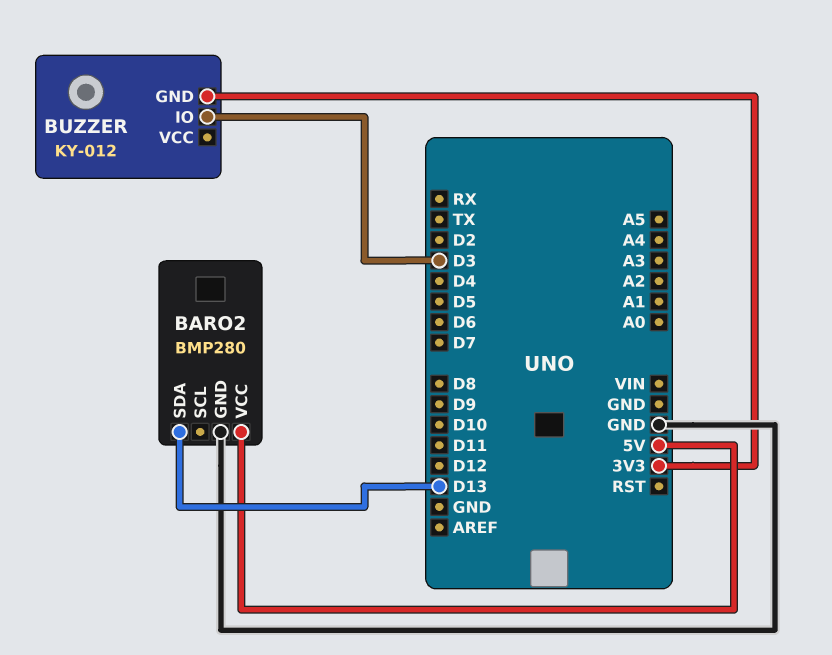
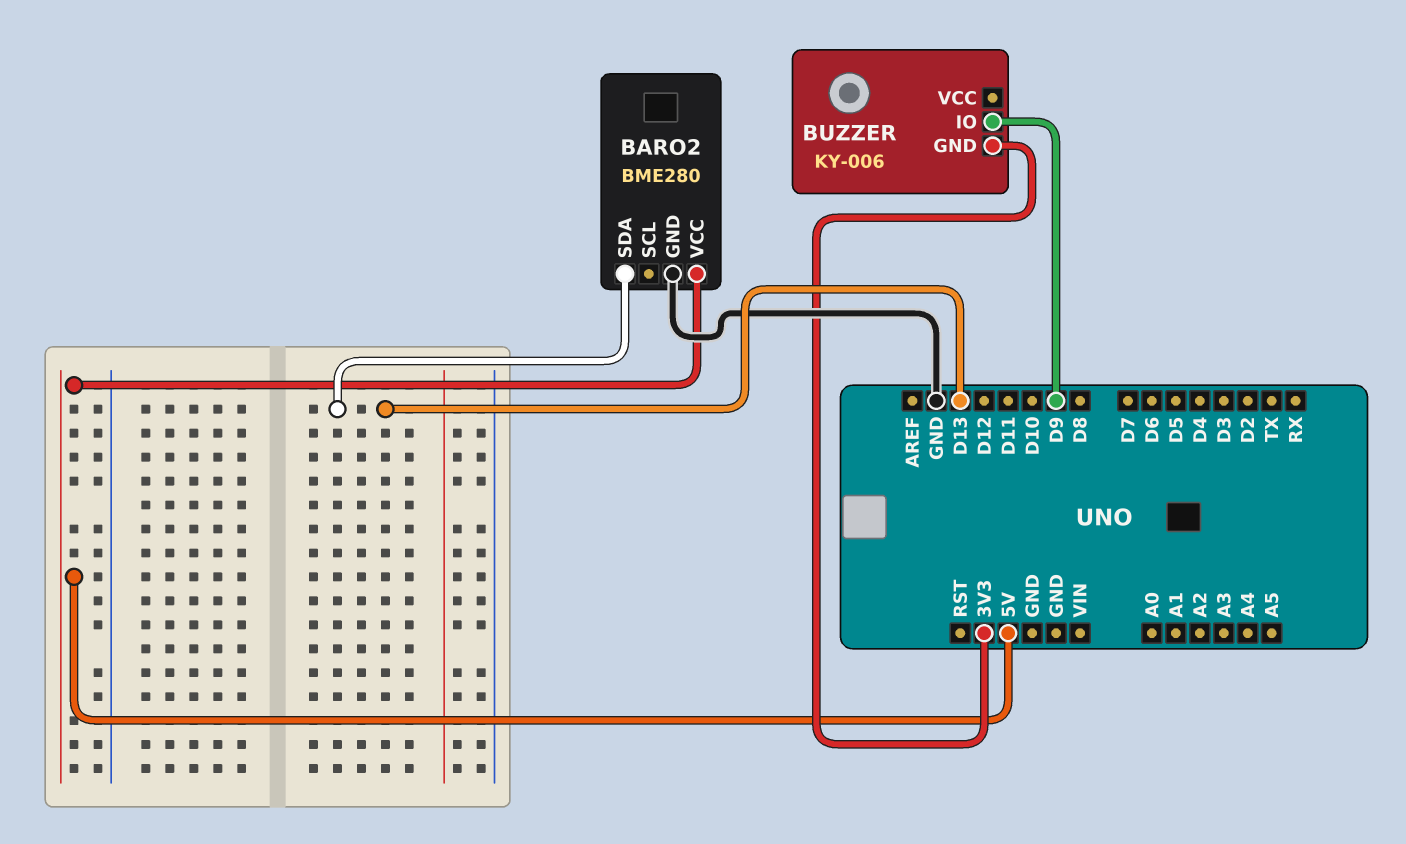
BARO2: BMP280 -> BME280
BUZZER: KY-012 -> KY-006
BUZZER pin IO: D3 -> D9

